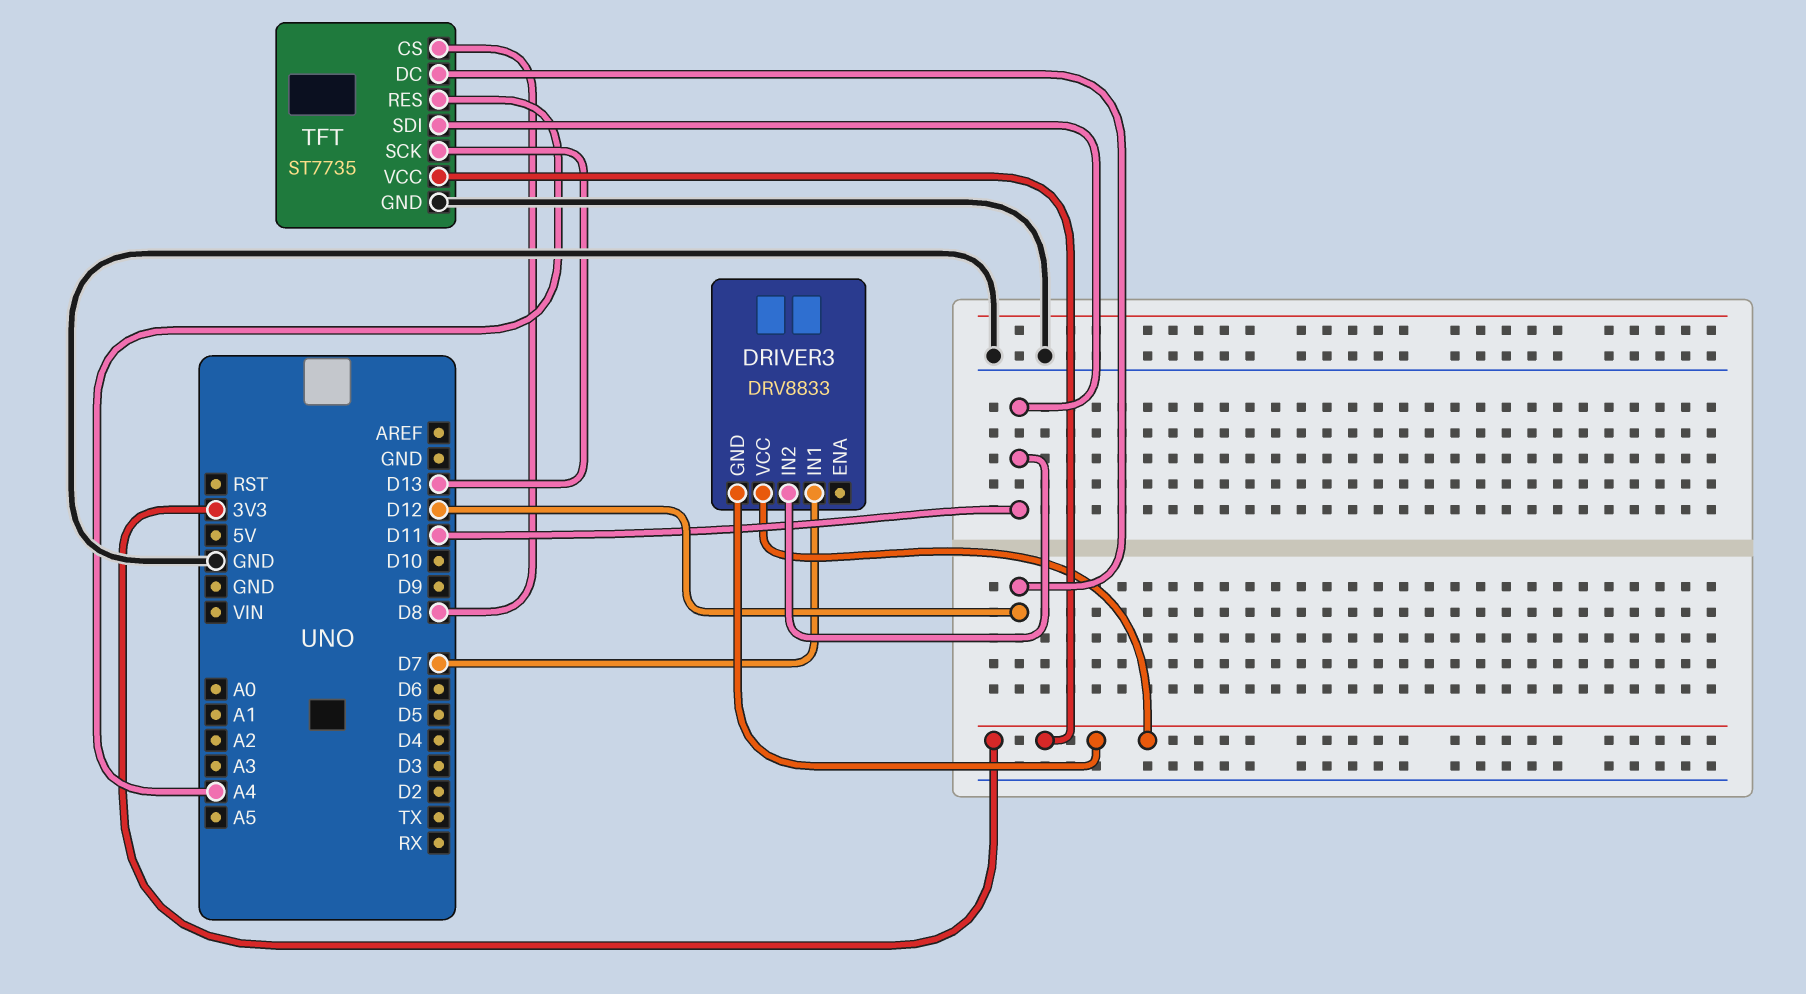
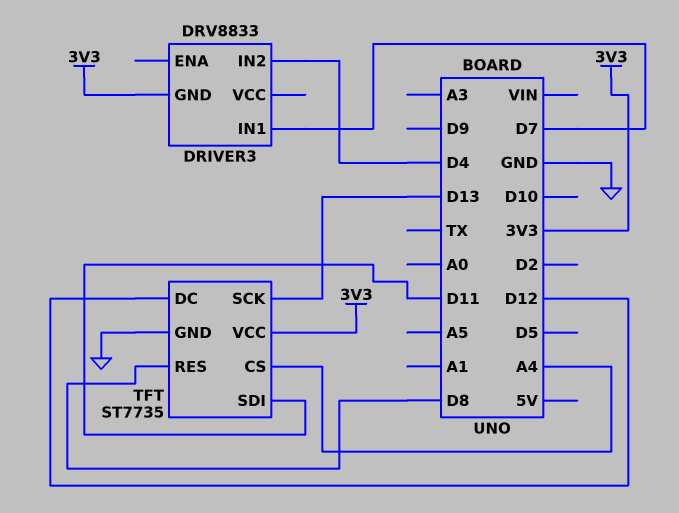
DRIVER3 pin IN2: D11 -> D4
DRIVER3 pin VCC: 3V3 -> none
TFT pin CS: D8 -> A4
TFT pin RES: A4 -> D8

